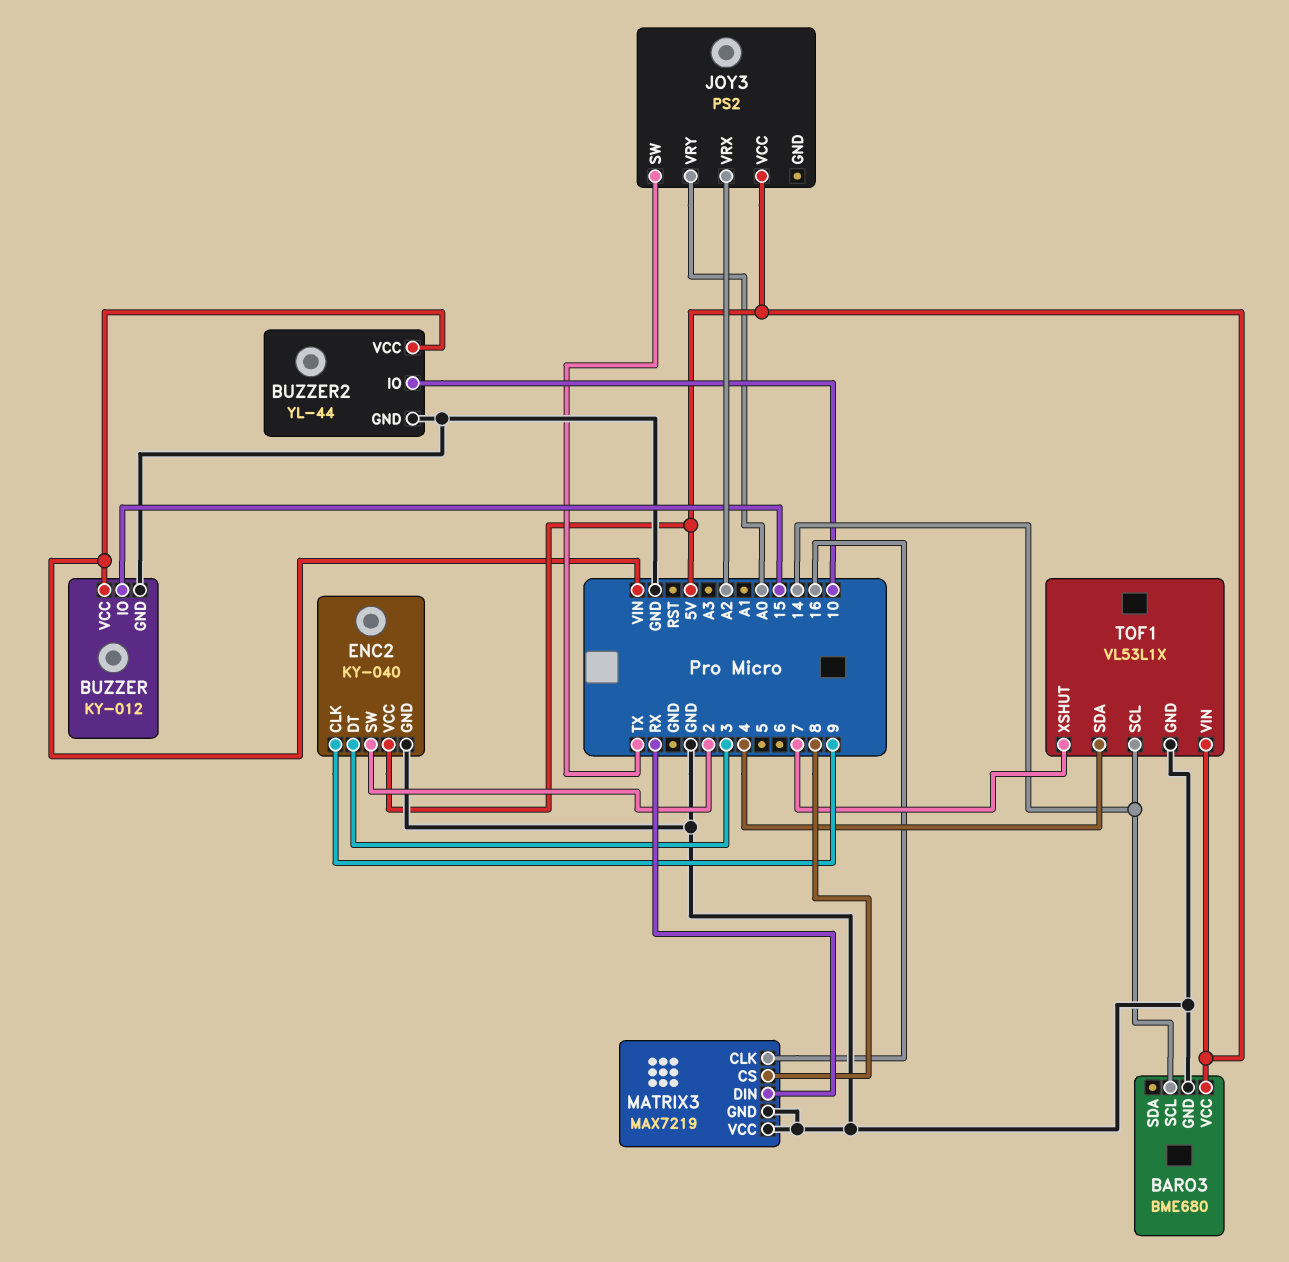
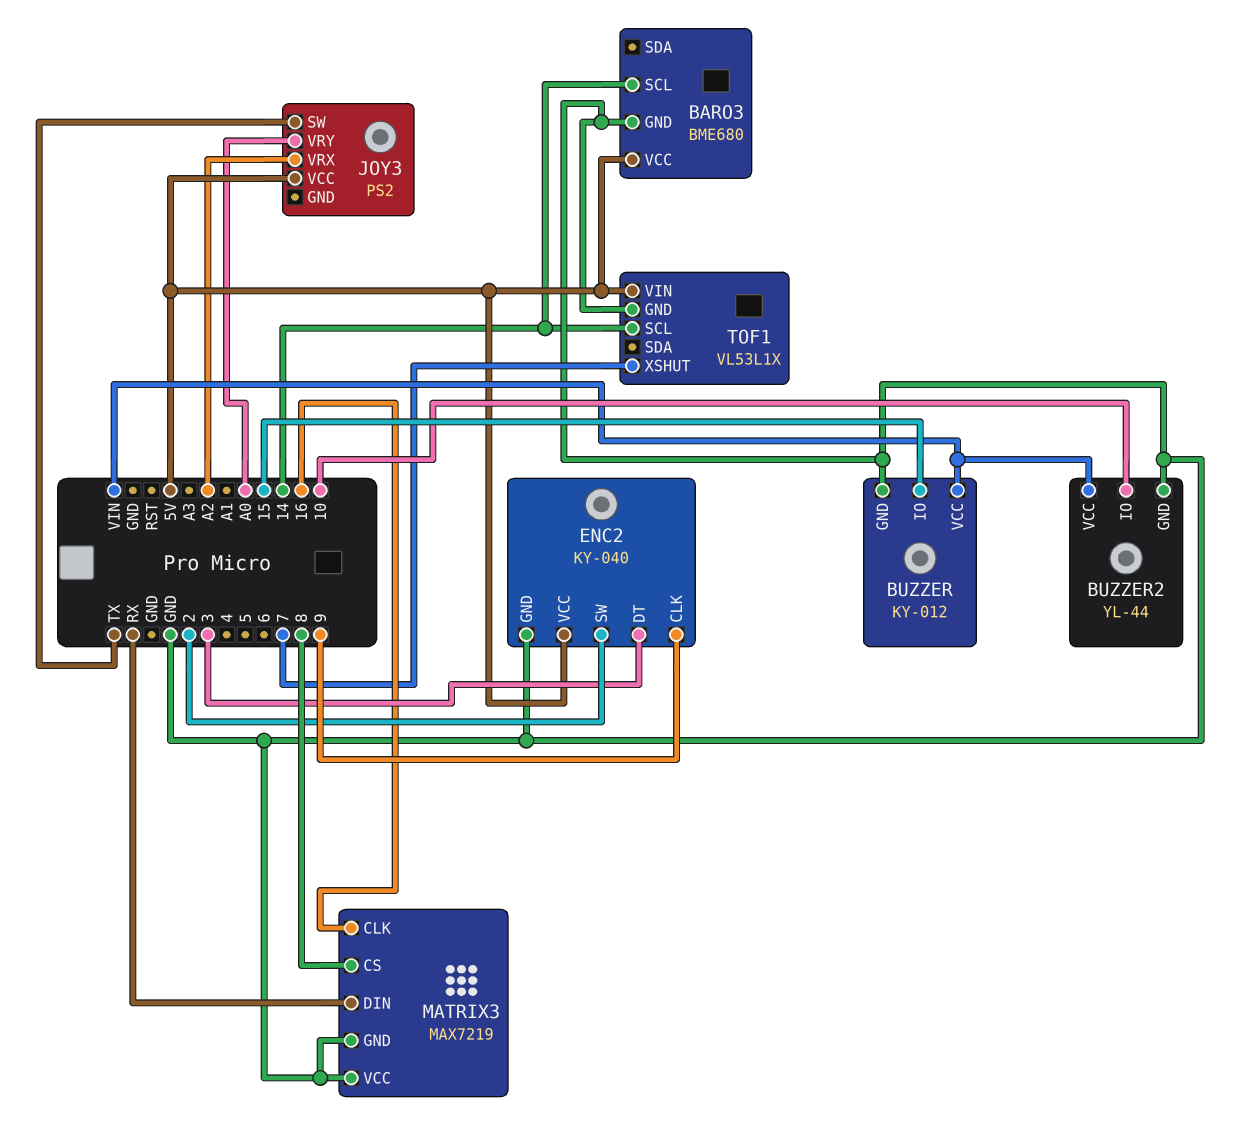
TOF1 pin SDA: 4 -> none

